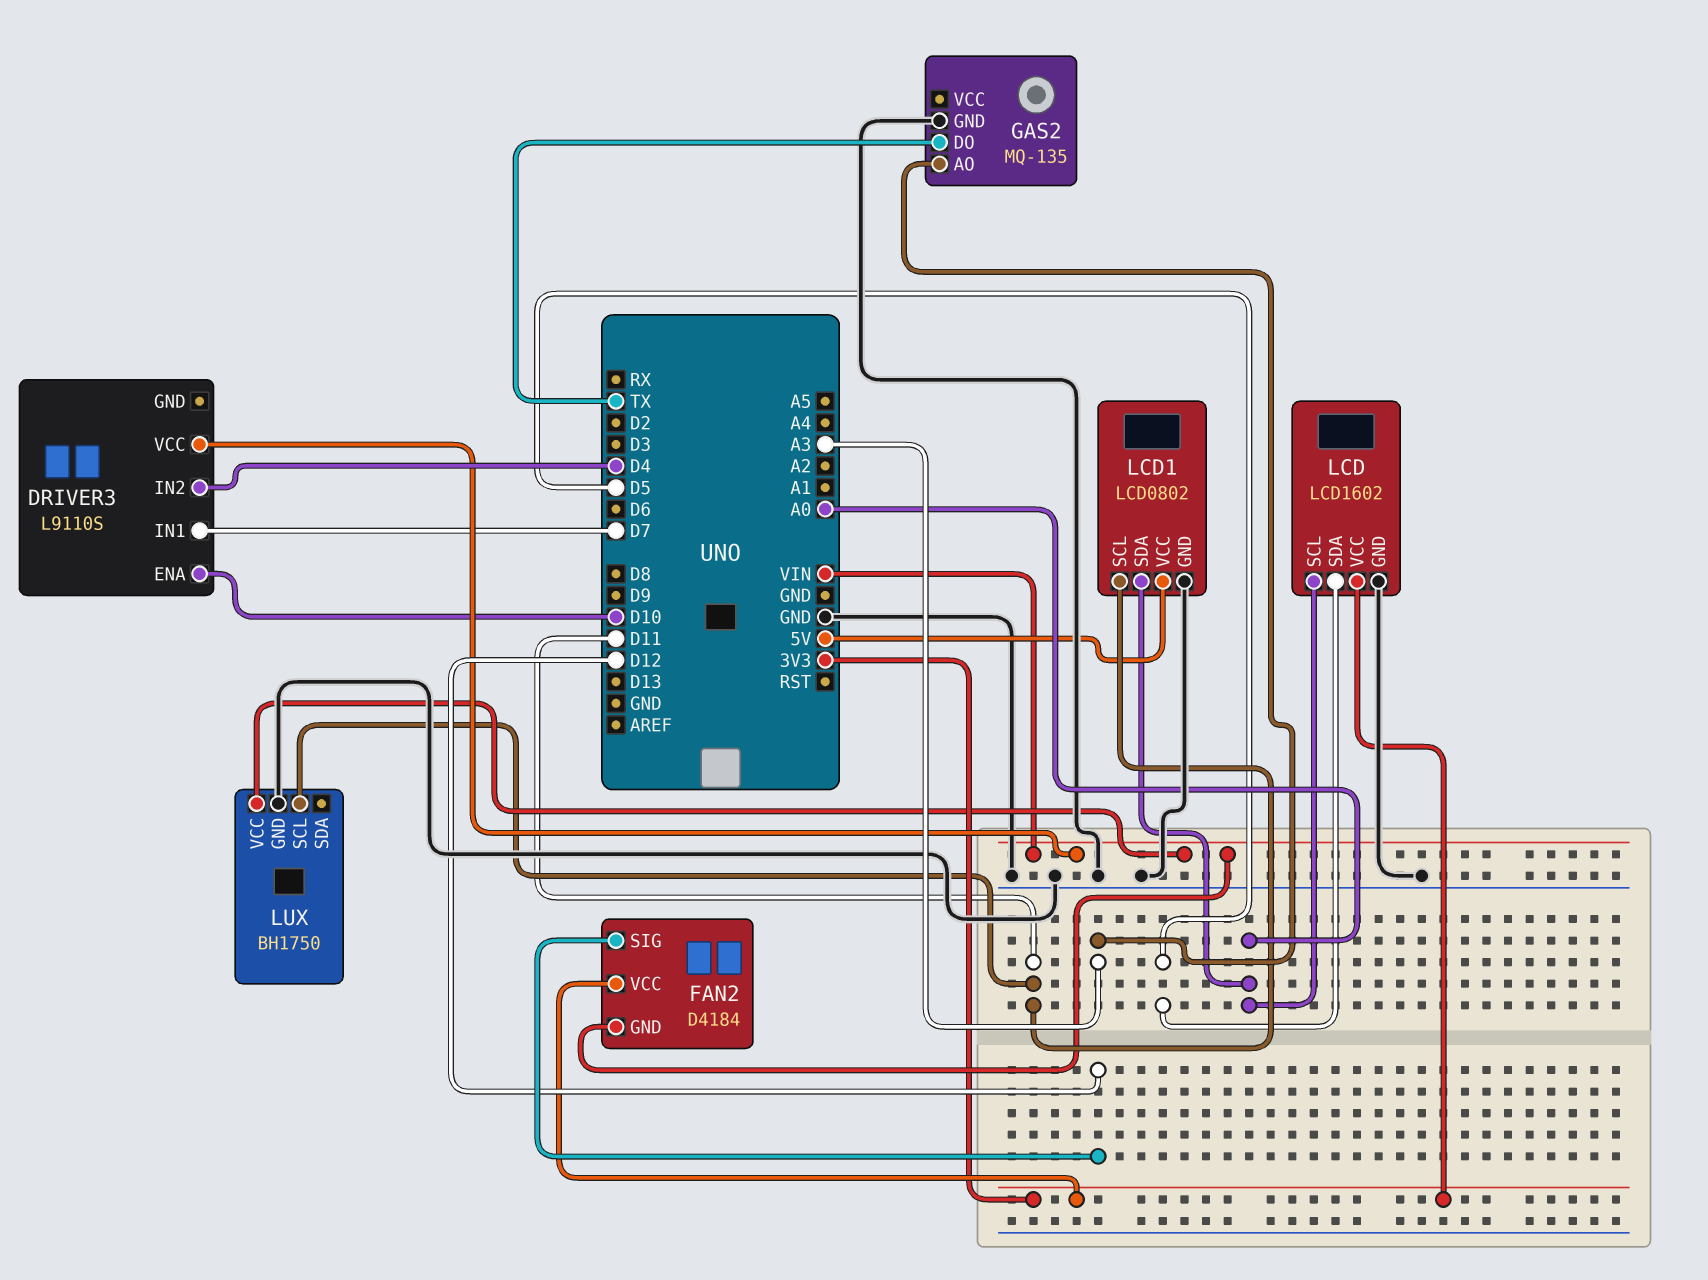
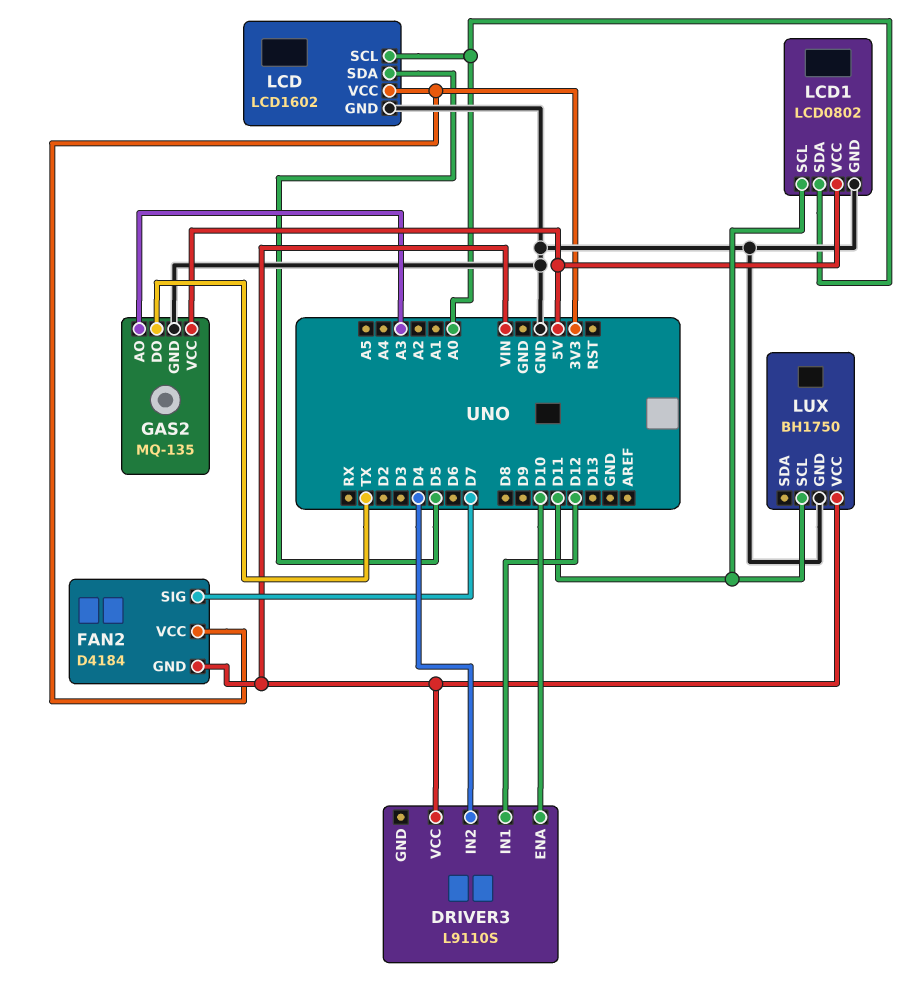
DRIVER3 pin IN1: D7 -> D12
FAN2 pin SIG: D12 -> D7
GAS2 pin VCC: none -> 5V

